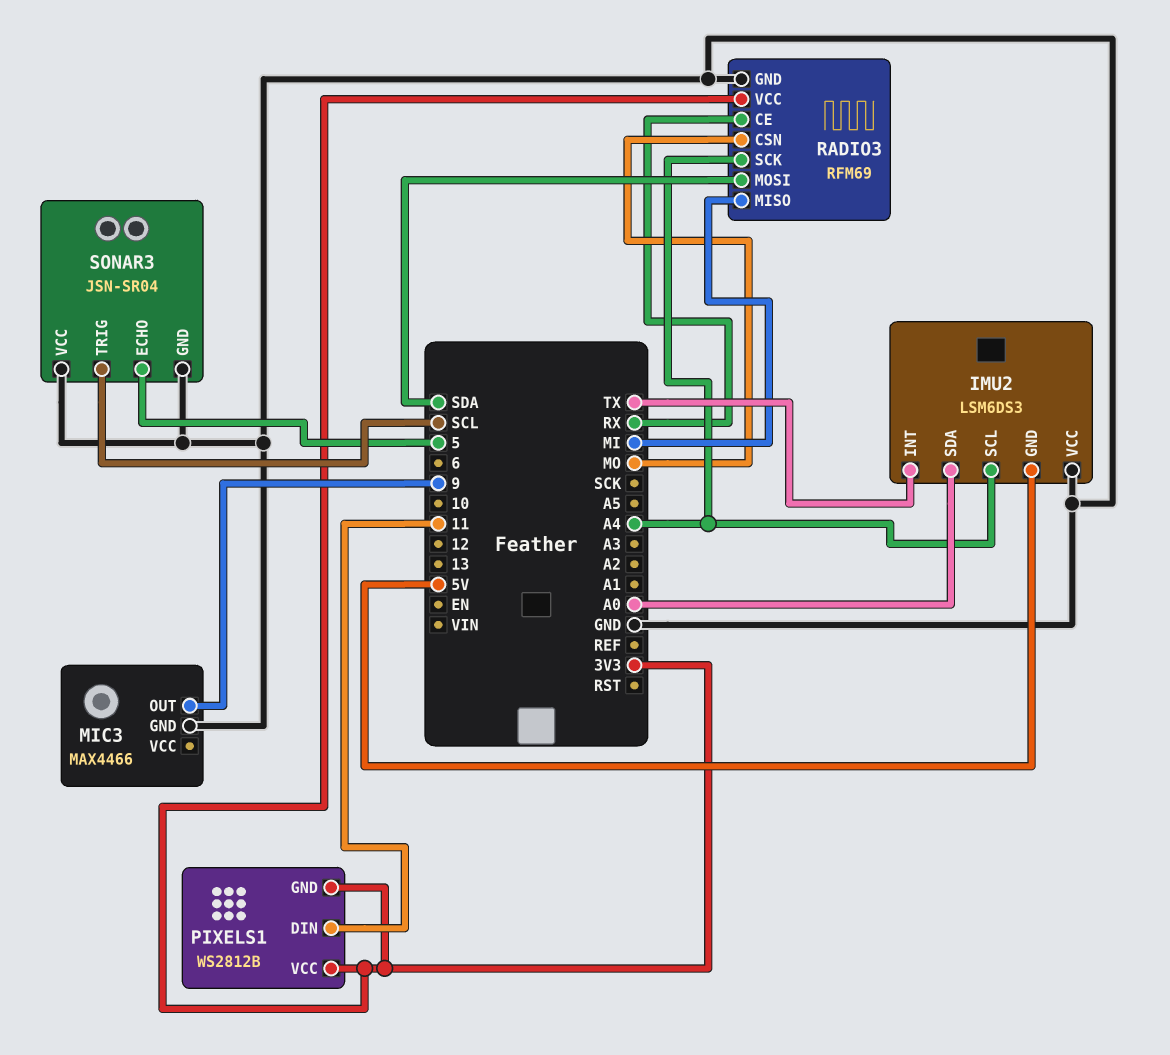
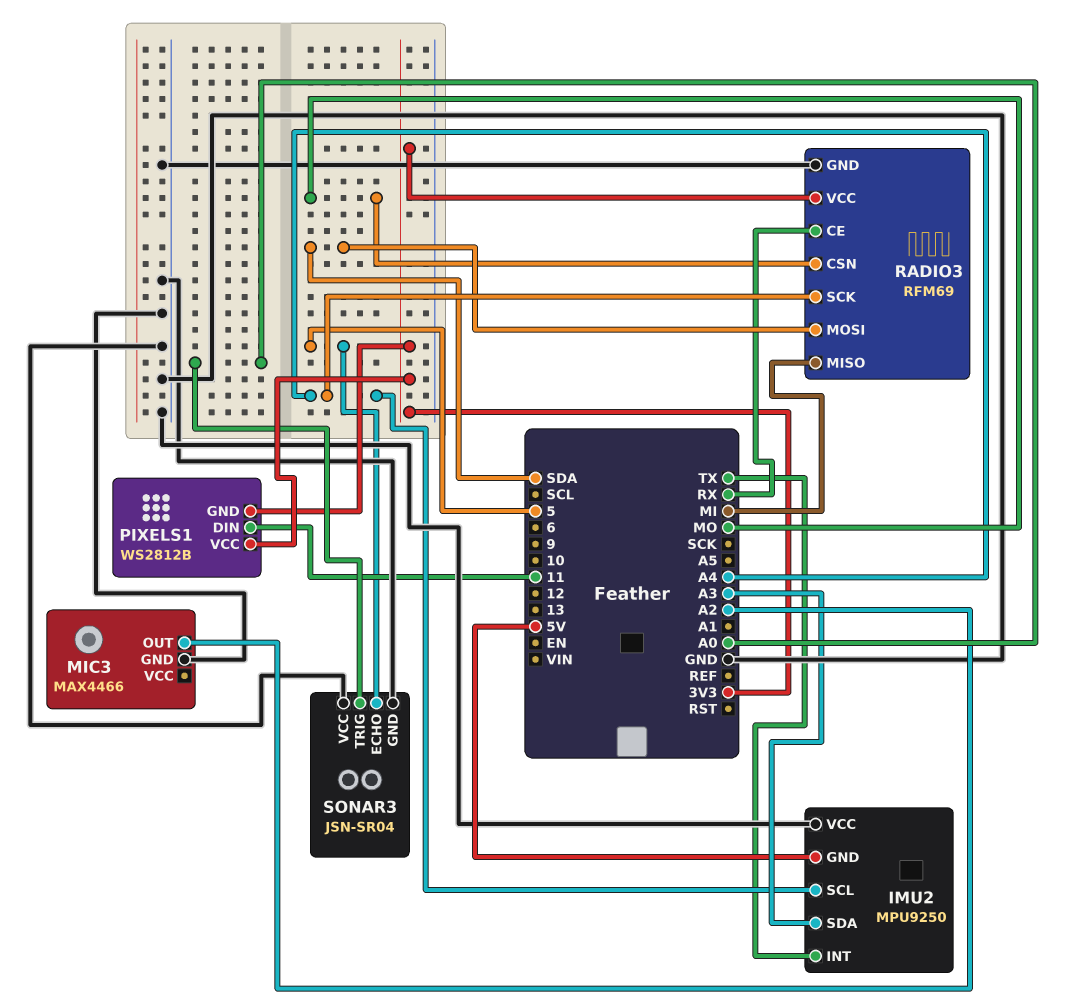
IMU2: LSM6DS3 -> MPU9250
IMU2 pin SDA: A0 -> A3
MIC3 pin OUT: 9 -> A2
SONAR3 pin TRIG: SCL -> A0

